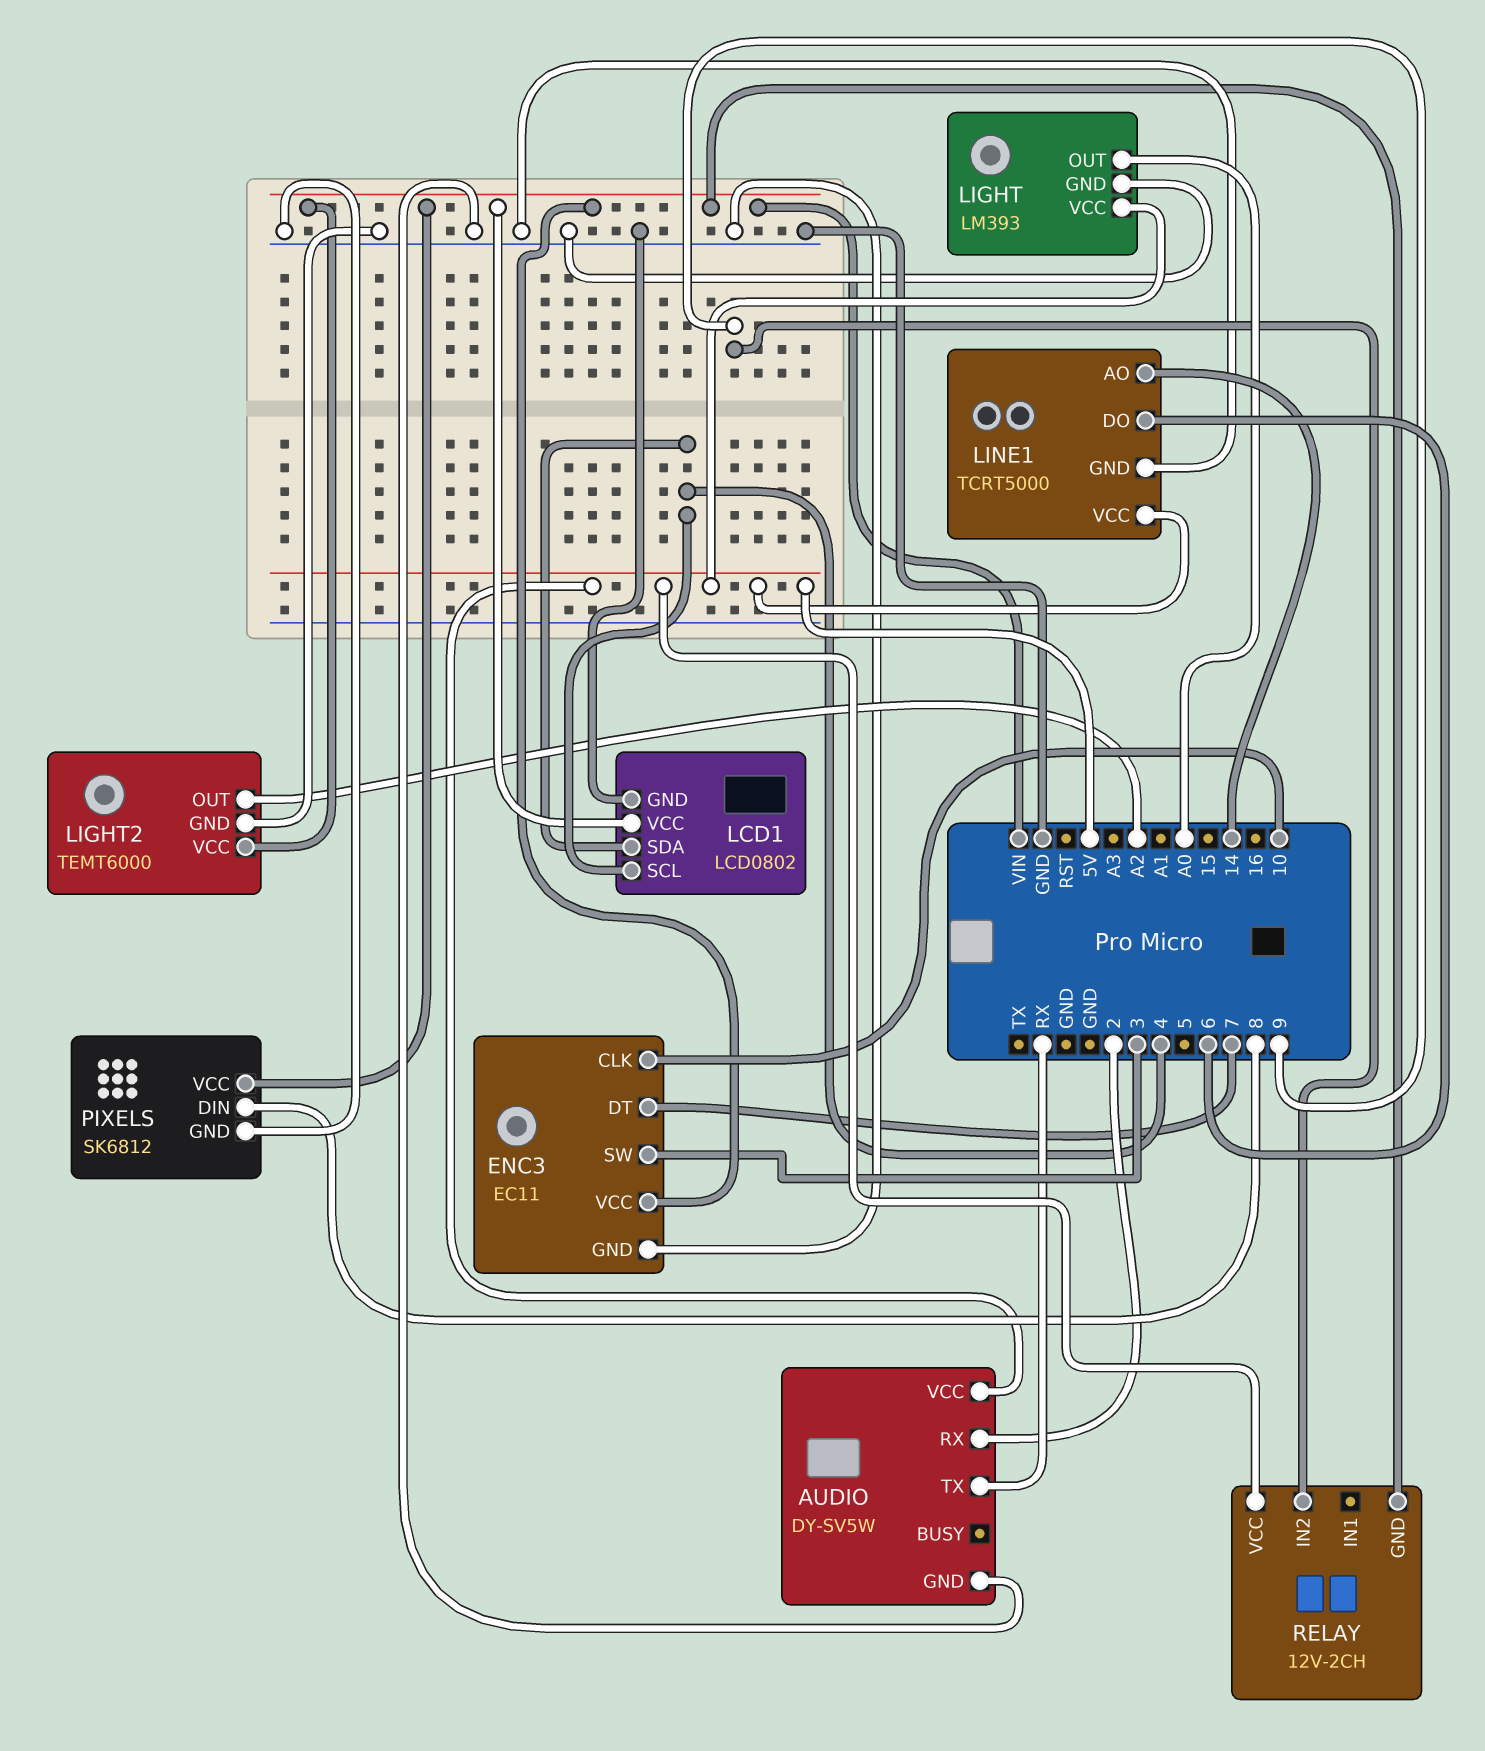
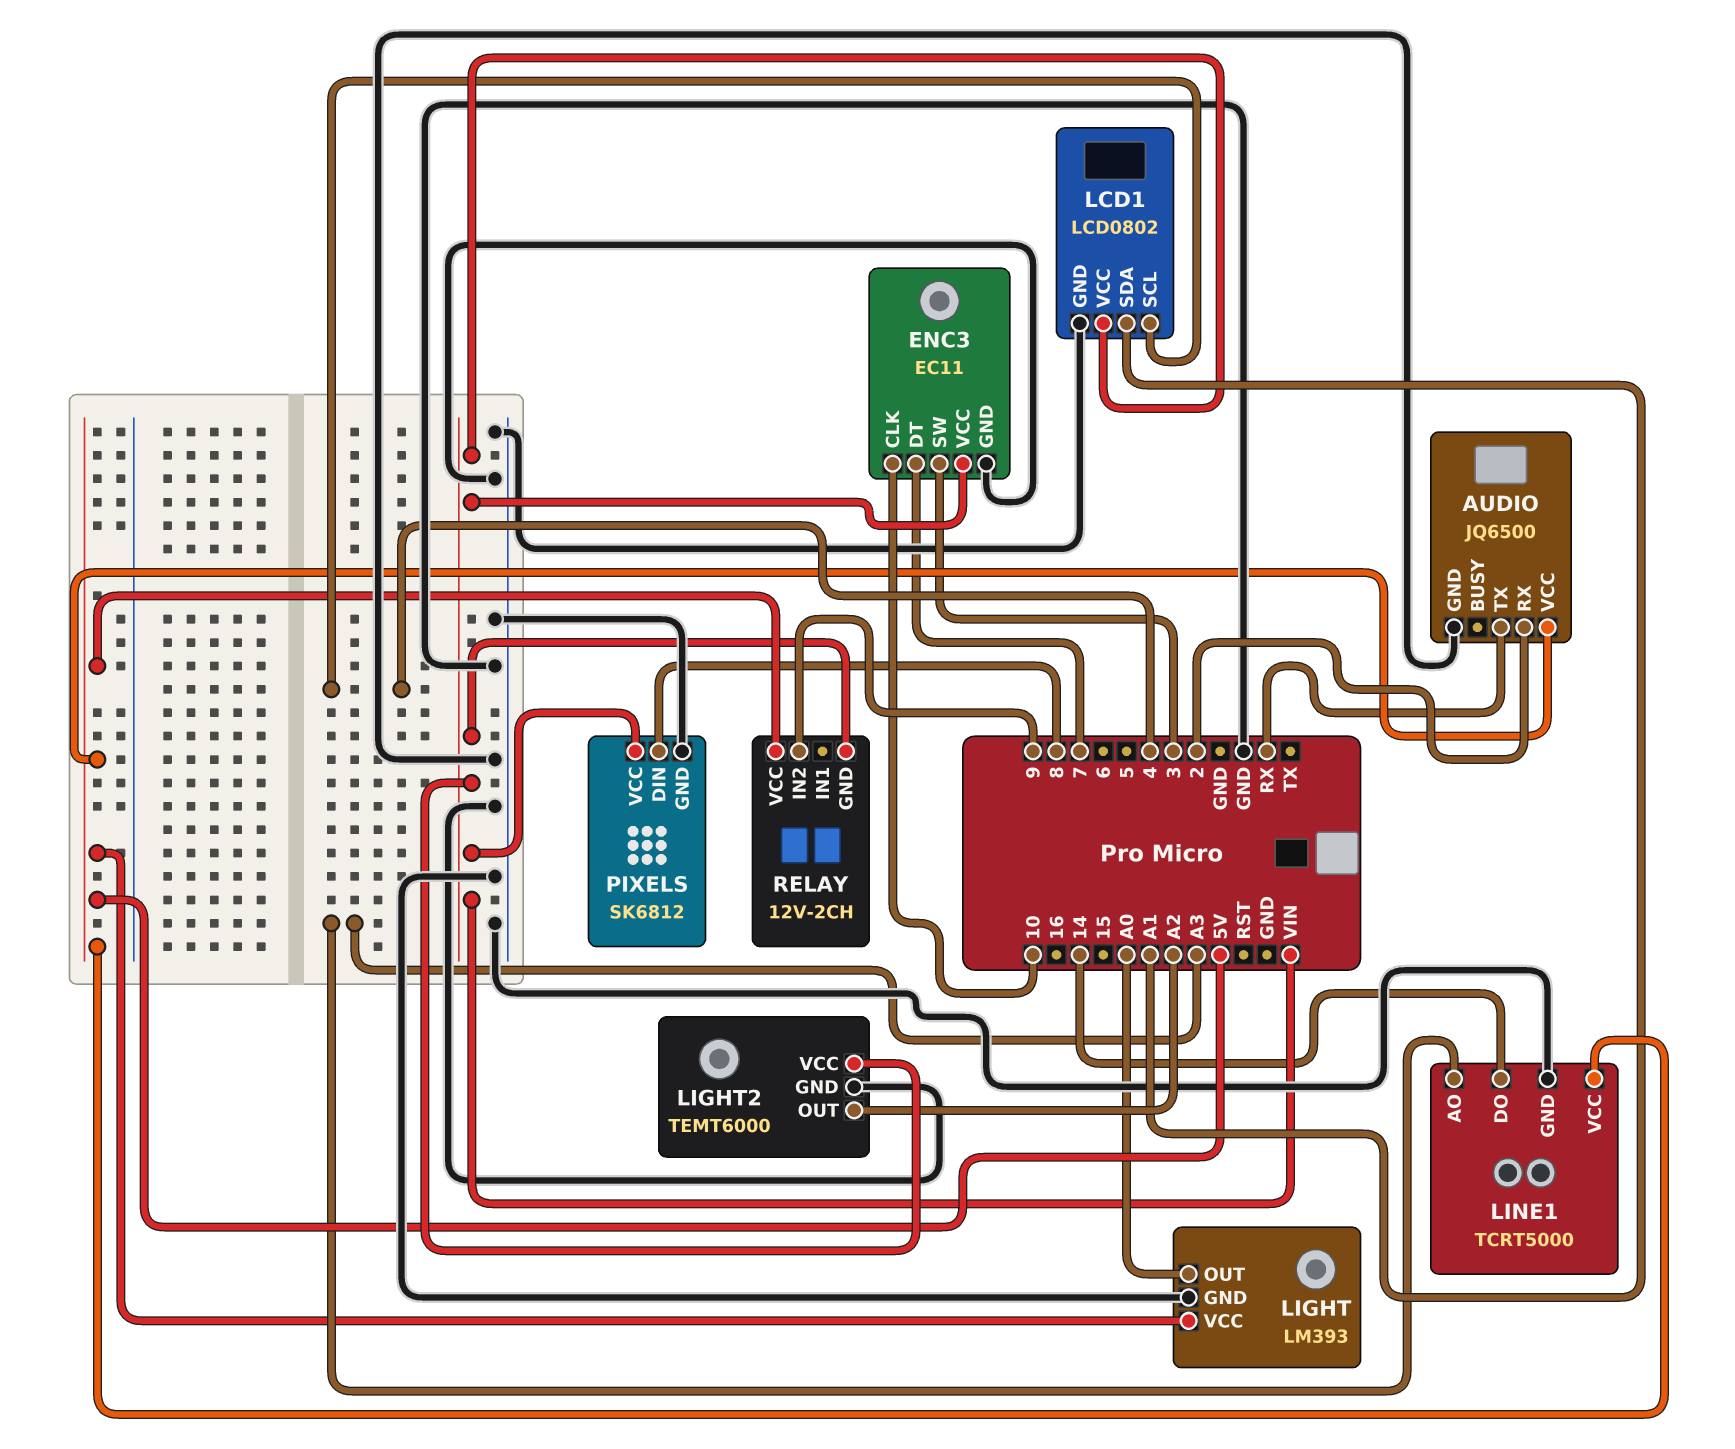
AUDIO: DY-SV5W -> JQ6500
LCD1 pin SDA: 4 -> A1
LINE1 pin AO: 14 -> A3
LINE1 pin DO: 6 -> 14

